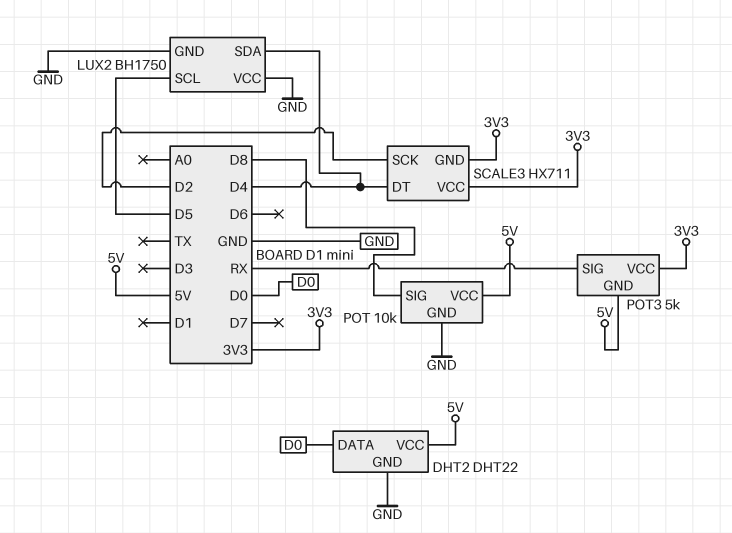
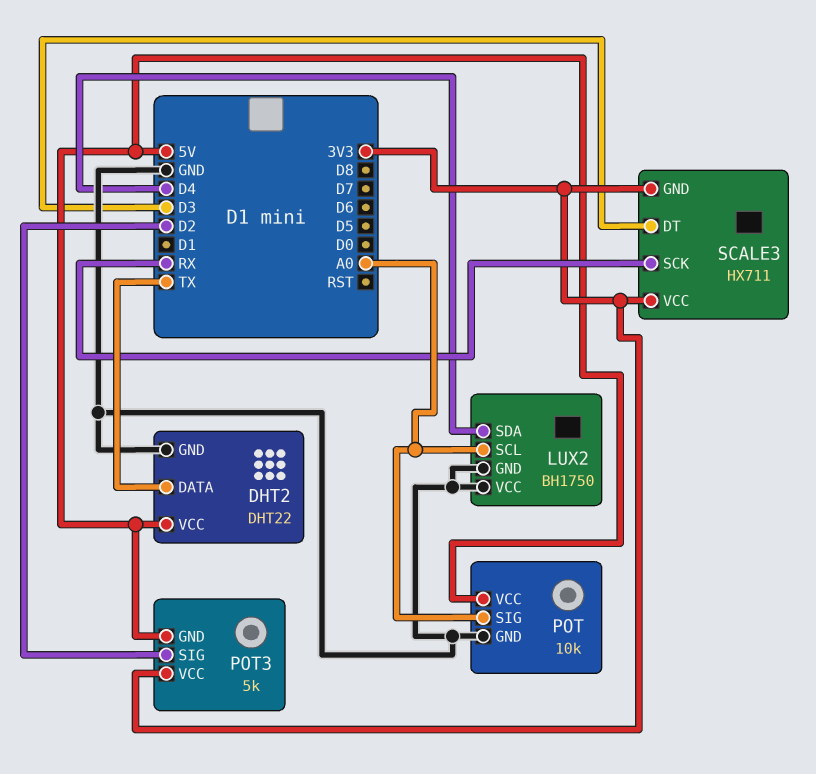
DHT2 pin DATA: D0 -> TX
LUX2 pin SCL: D5 -> A0
POT pin SIG: D8 -> A0
POT3 pin SIG: RX -> D2
SCALE3 pin DT: D4 -> D3
SCALE3 pin SCK: D2 -> RX

